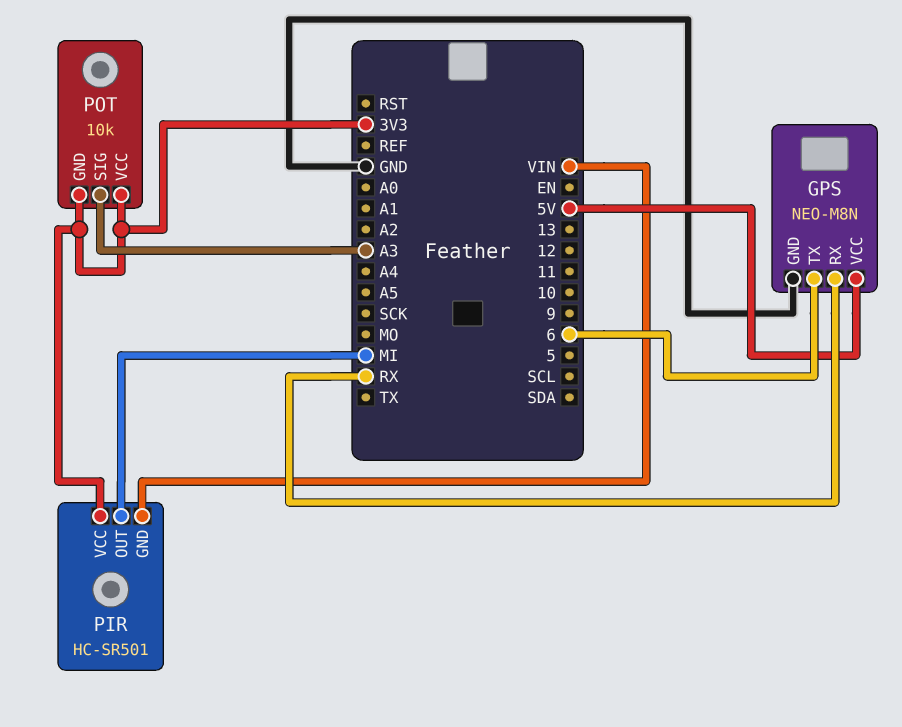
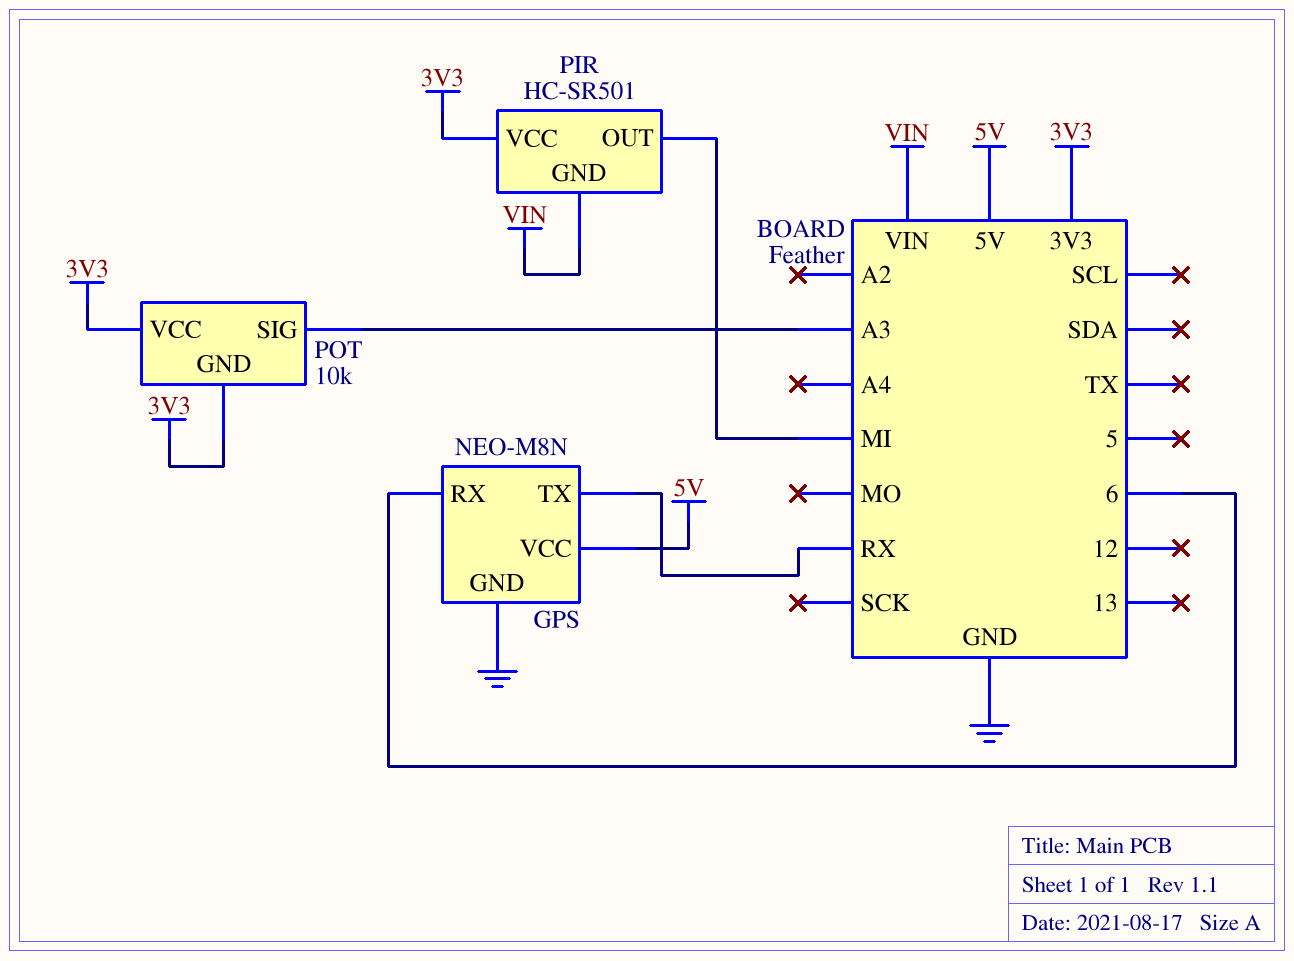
GPS pin RX: RX -> 6
GPS pin TX: 6 -> RX

